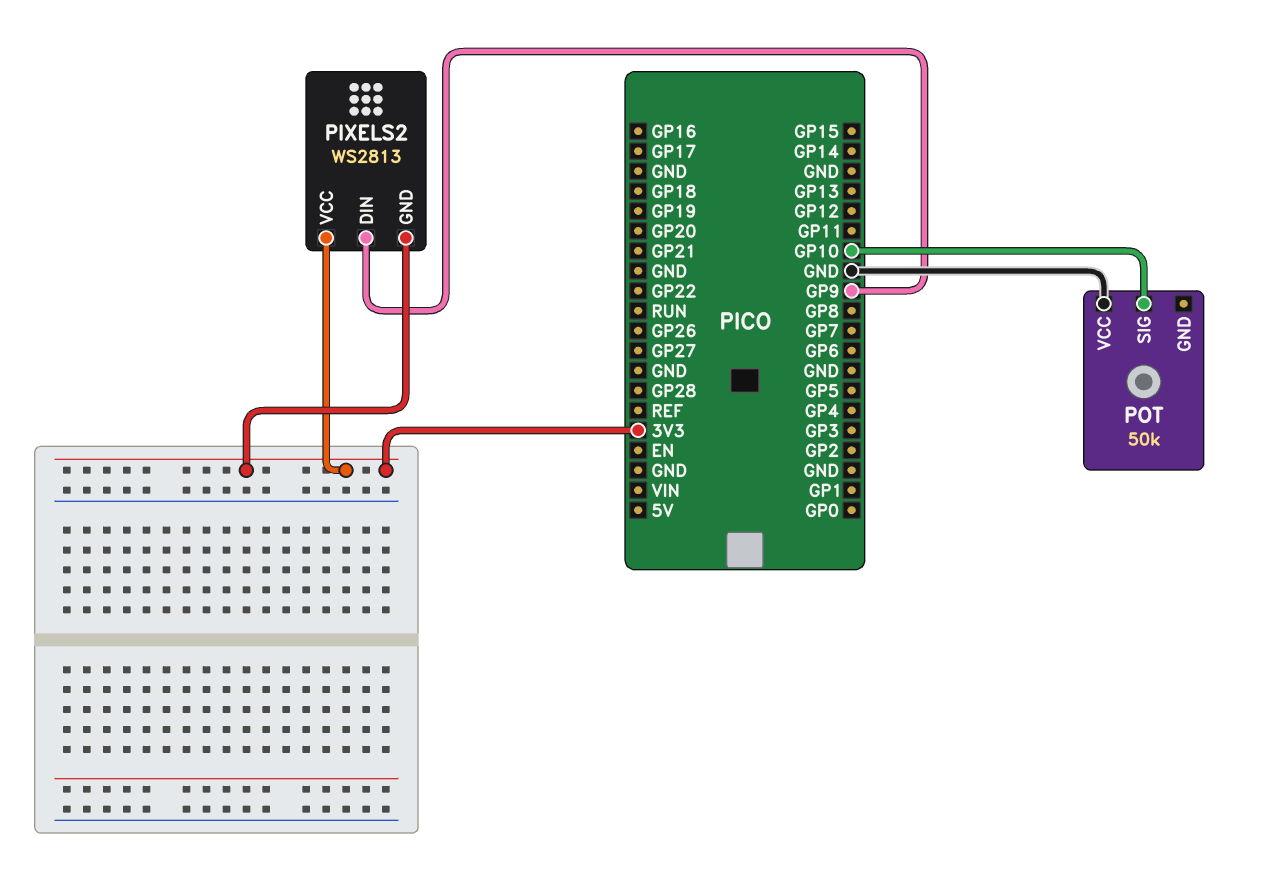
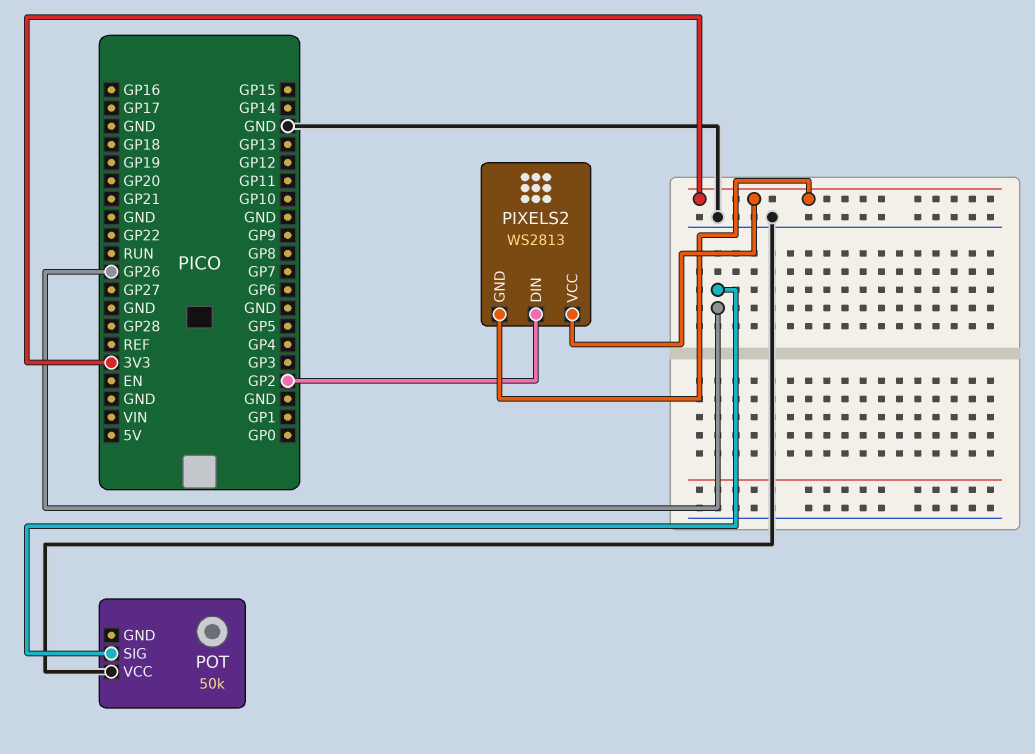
PIXELS2 pin DIN: GP9 -> GP2
POT pin SIG: GP10 -> GP26

